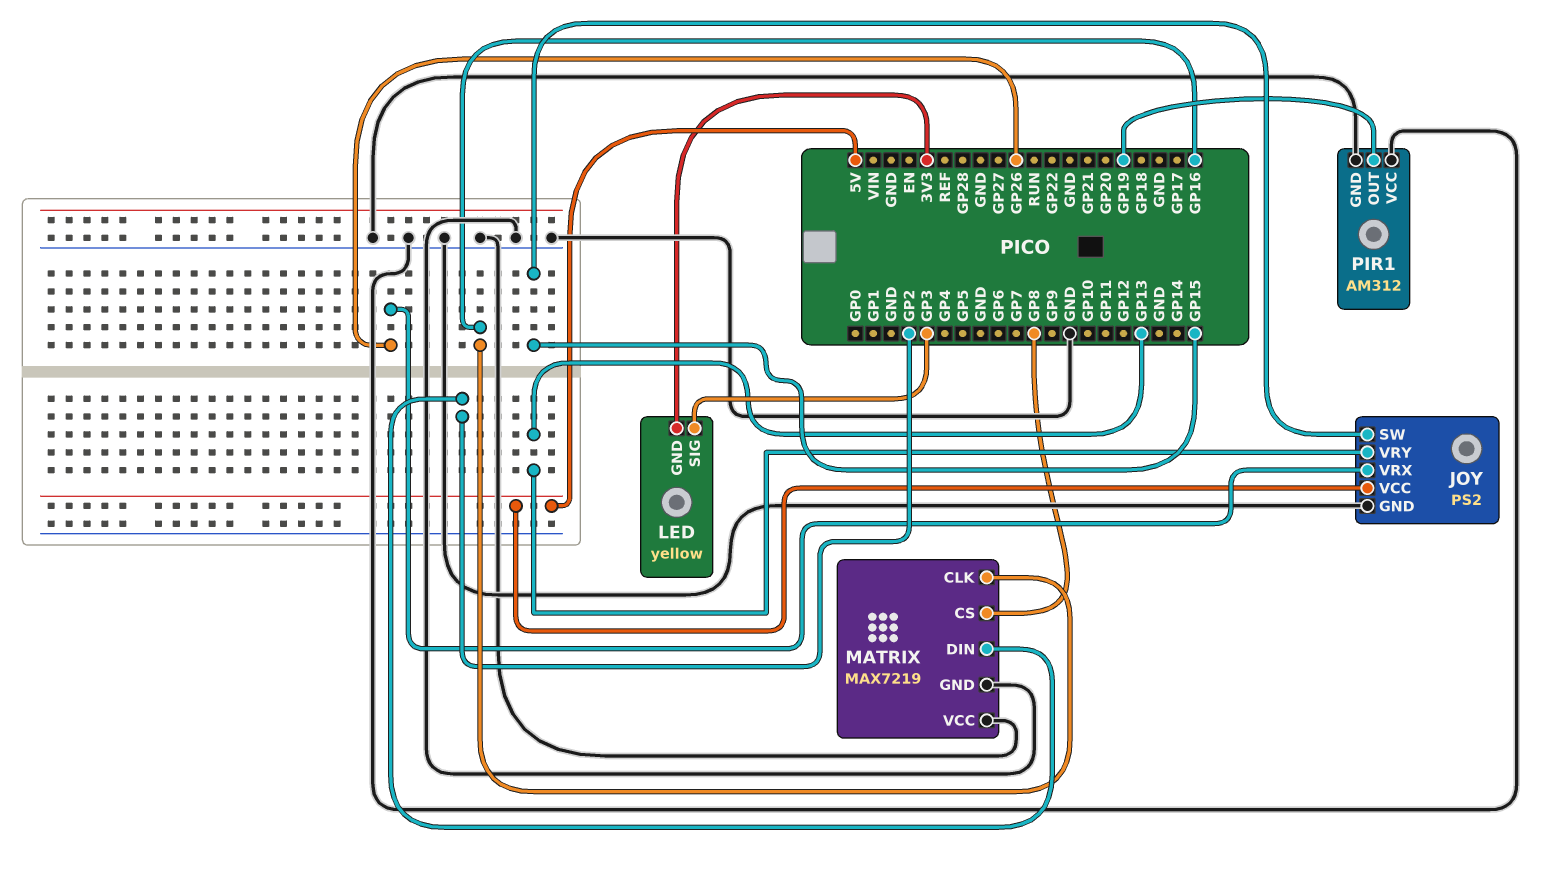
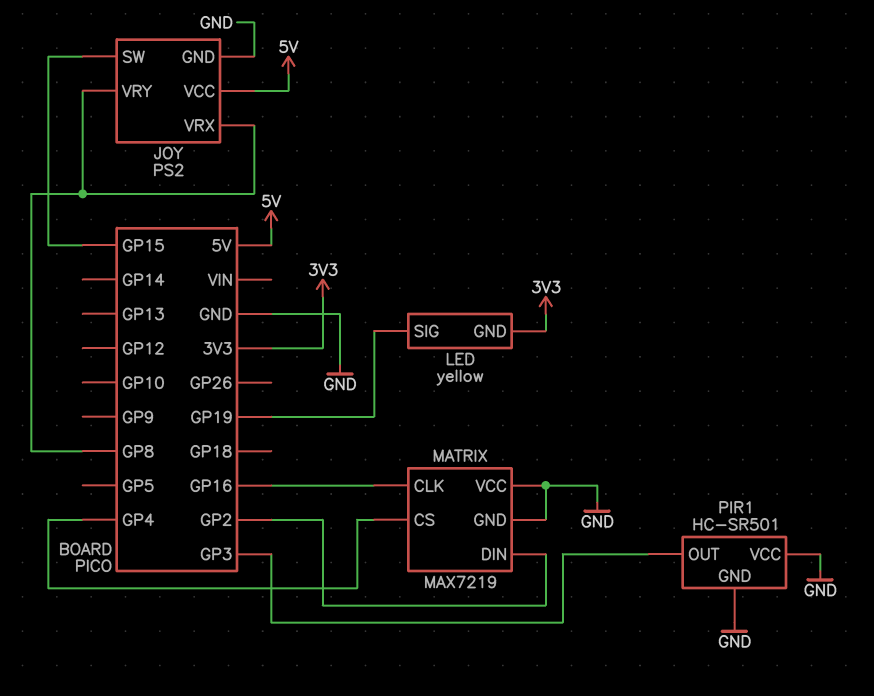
JOY pin VRX: GP26 -> GP8
JOY pin VRY: GP13 -> GP8
LED pin SIG: GP3 -> GP19
MATRIX pin CS: GP8 -> GP4
PIR1: AM312 -> HC-SR501
PIR1 pin OUT: GP19 -> GP3

